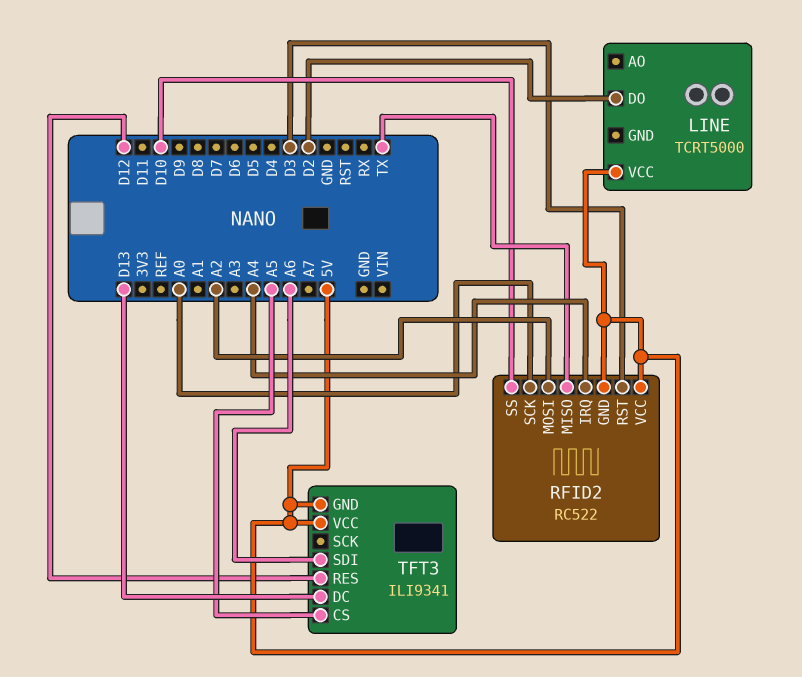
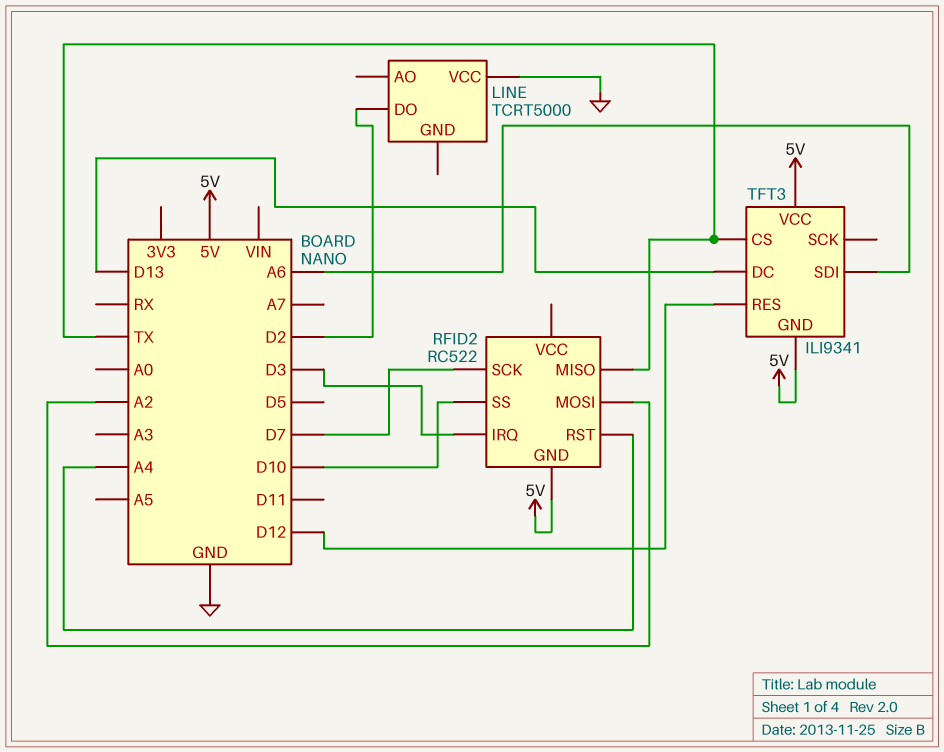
LINE pin VCC: 5V -> GND
RFID2 pin IRQ: A4 -> D3
RFID2 pin RST: D3 -> A4
RFID2 pin SCK: A0 -> D7
RFID2 pin VCC: 5V -> none
TFT3 pin CS: A5 -> TX

